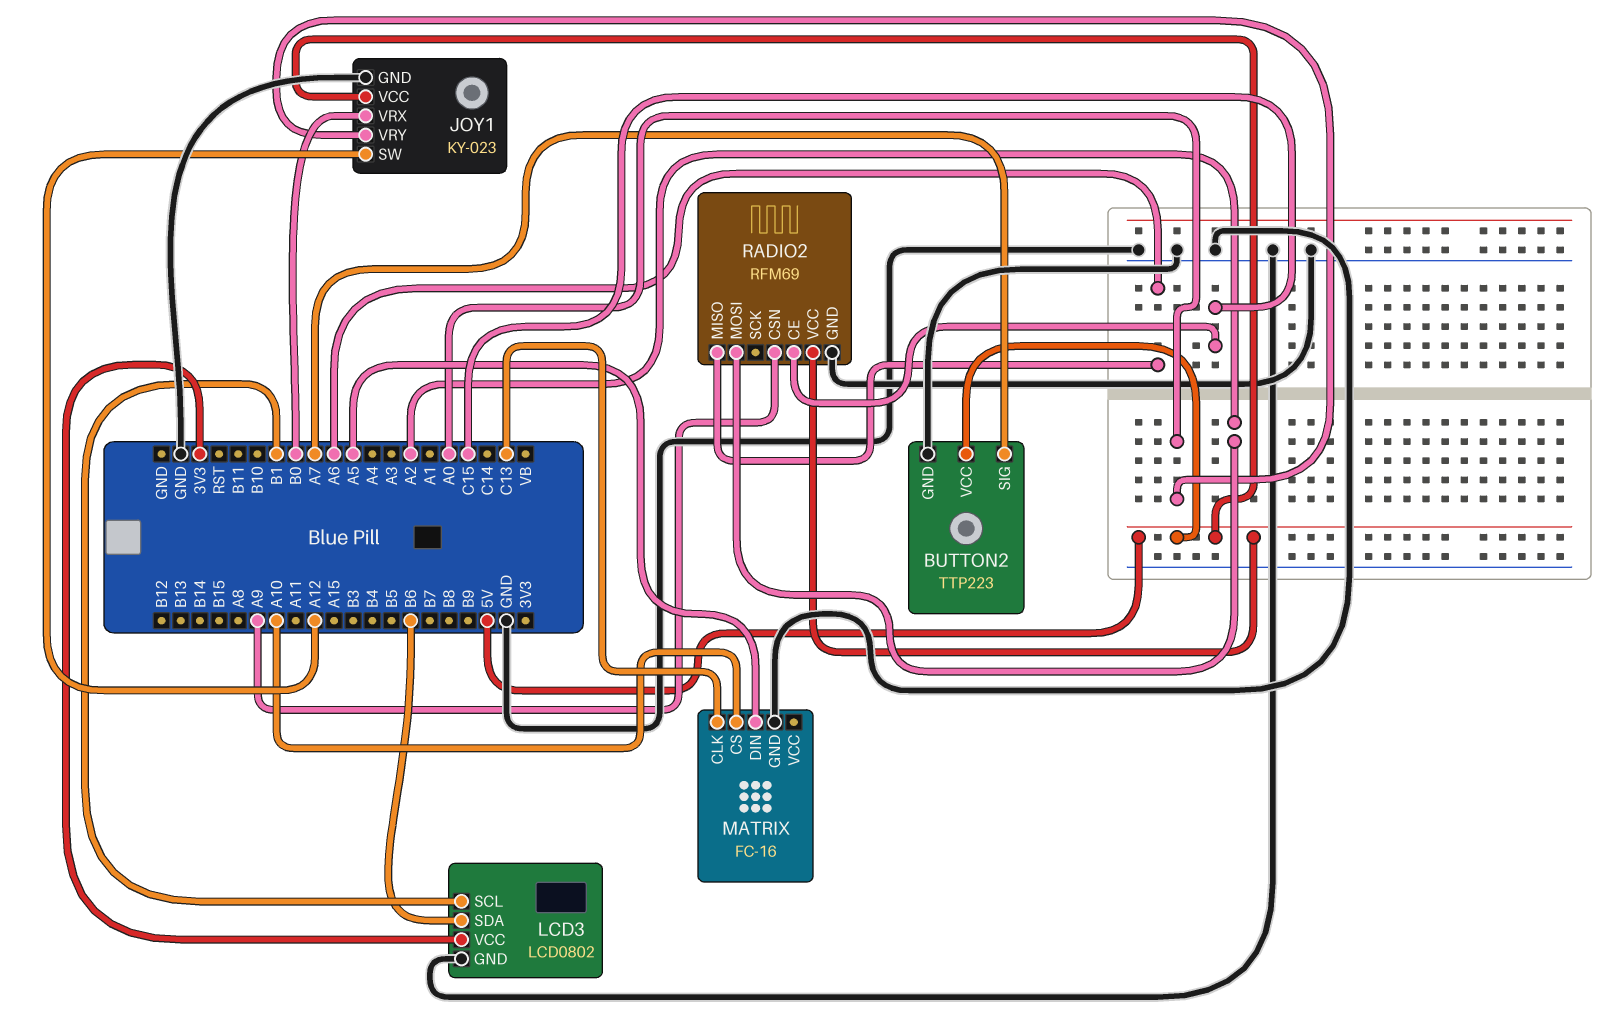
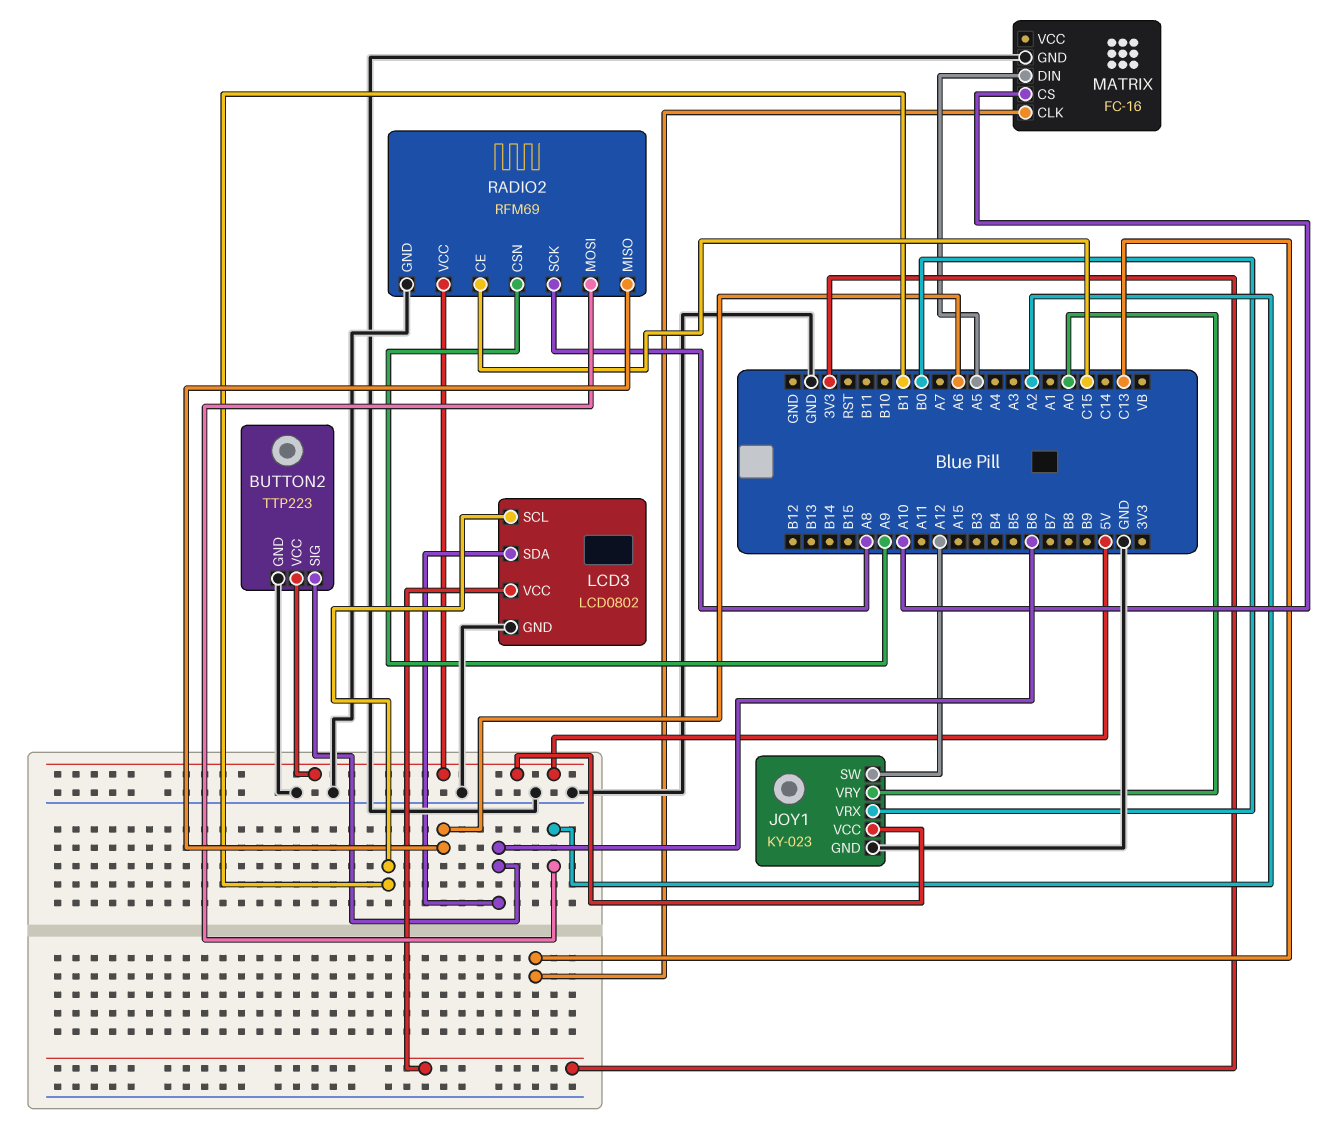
BUTTON2 pin SIG: A7 -> B6
RADIO2 pin SCK: none -> A8

